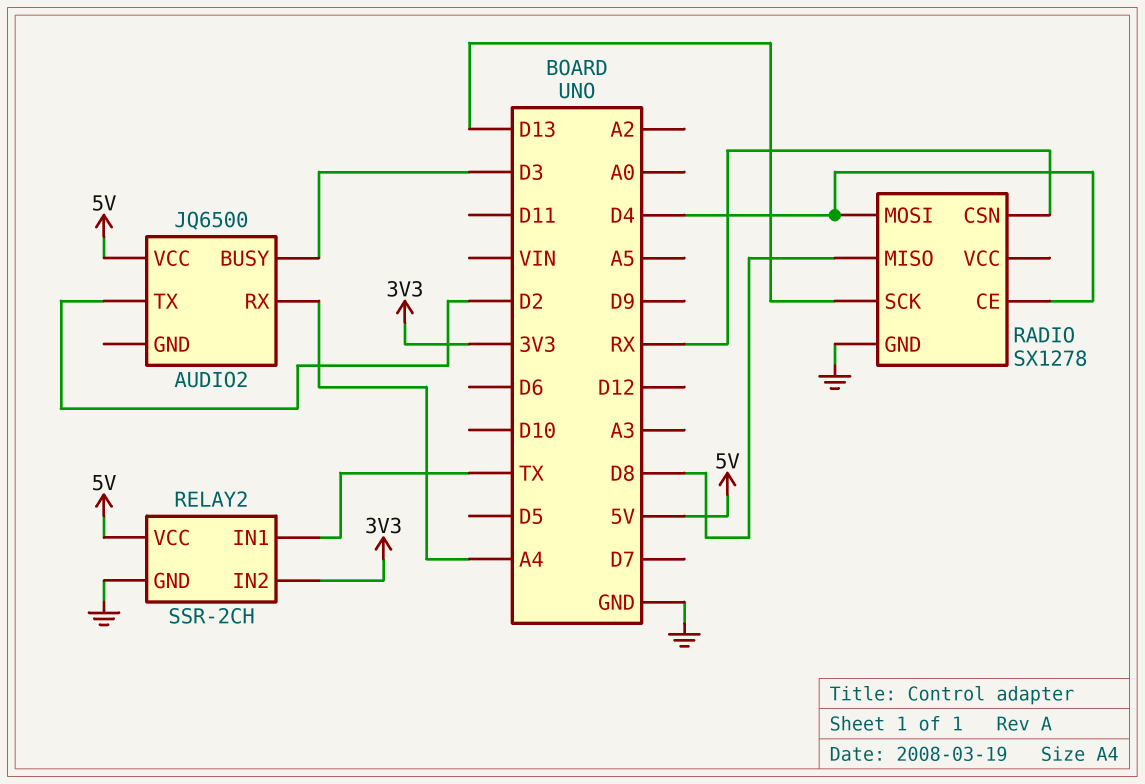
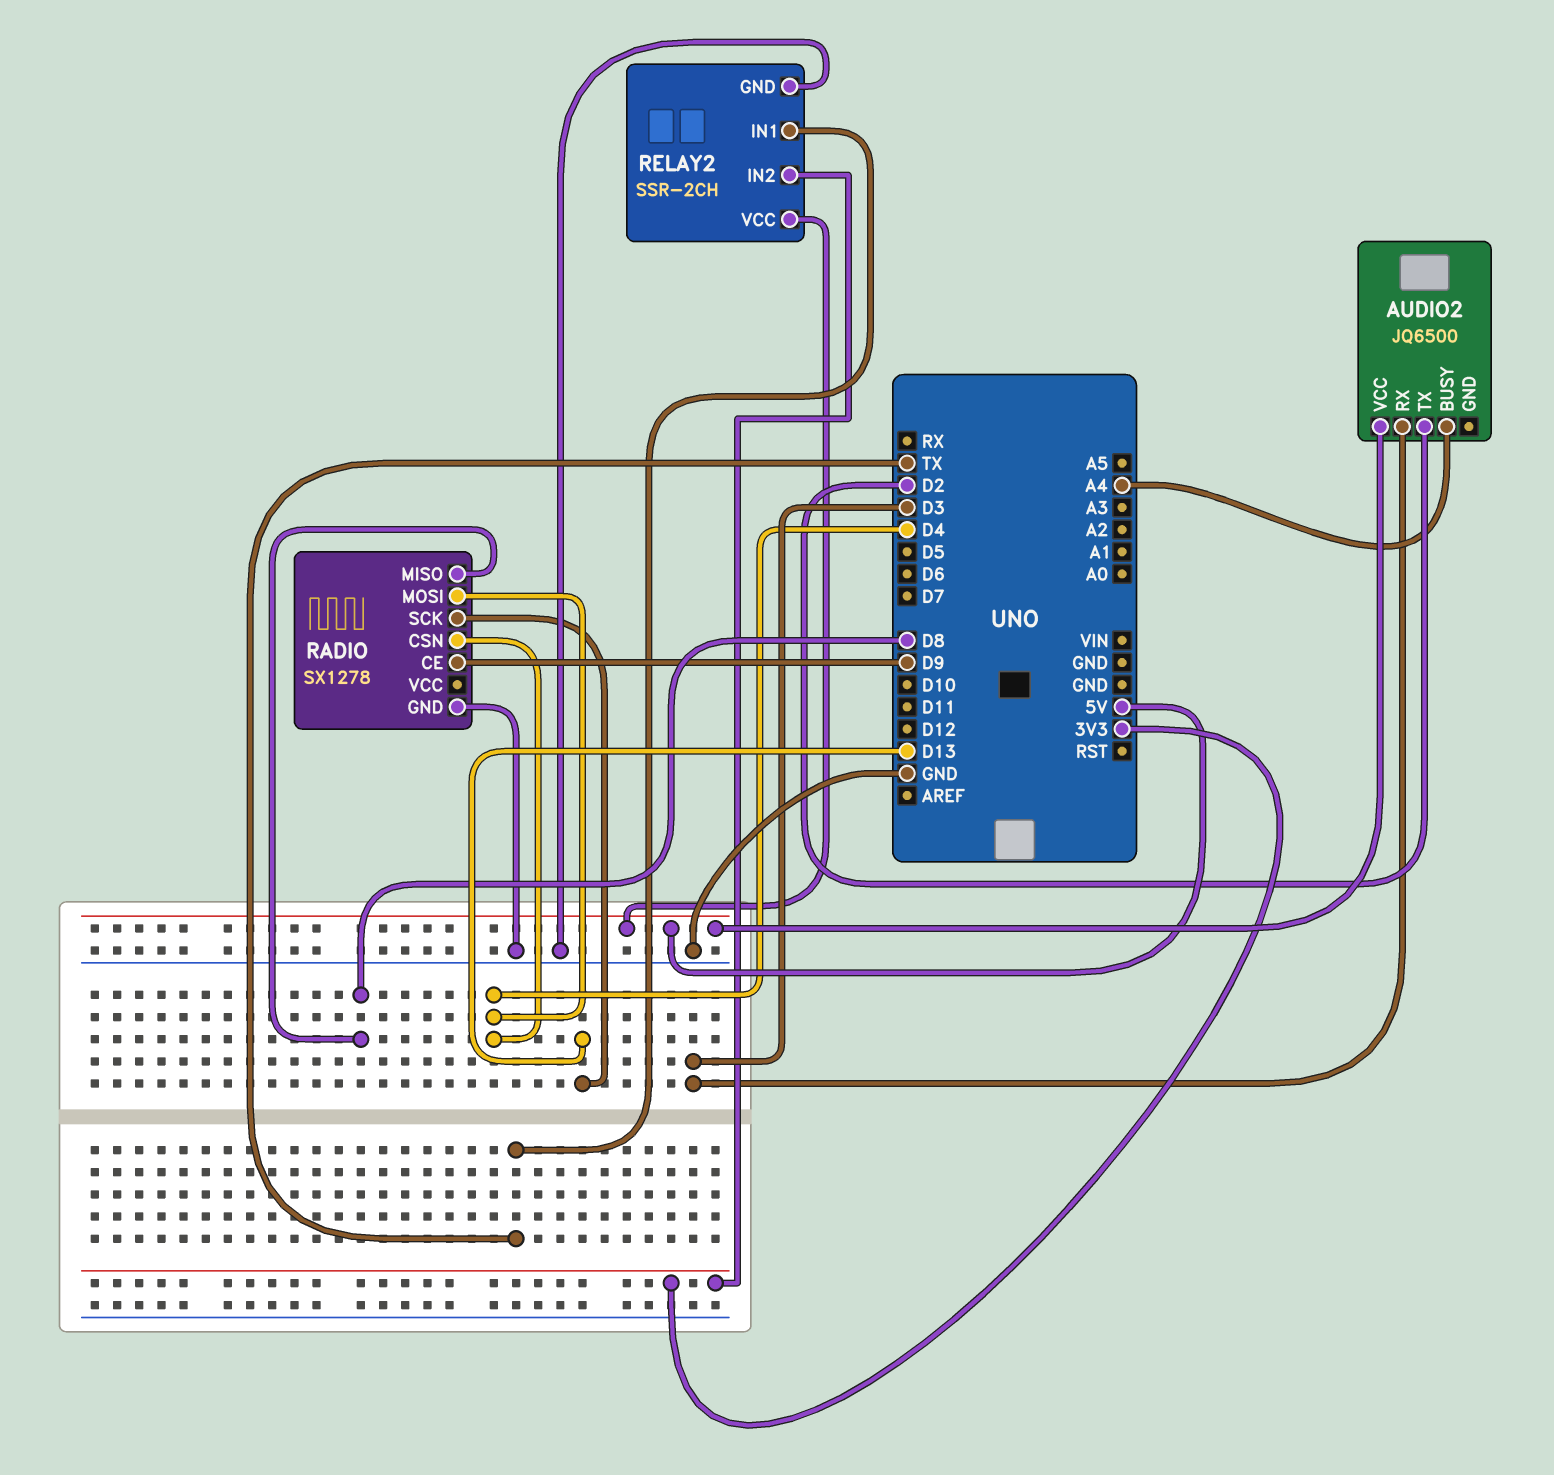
AUDIO2 pin BUSY: D3 -> A4
AUDIO2 pin RX: A4 -> D3
RADIO pin CE: D4 -> D9
RADIO pin CSN: RX -> D4

